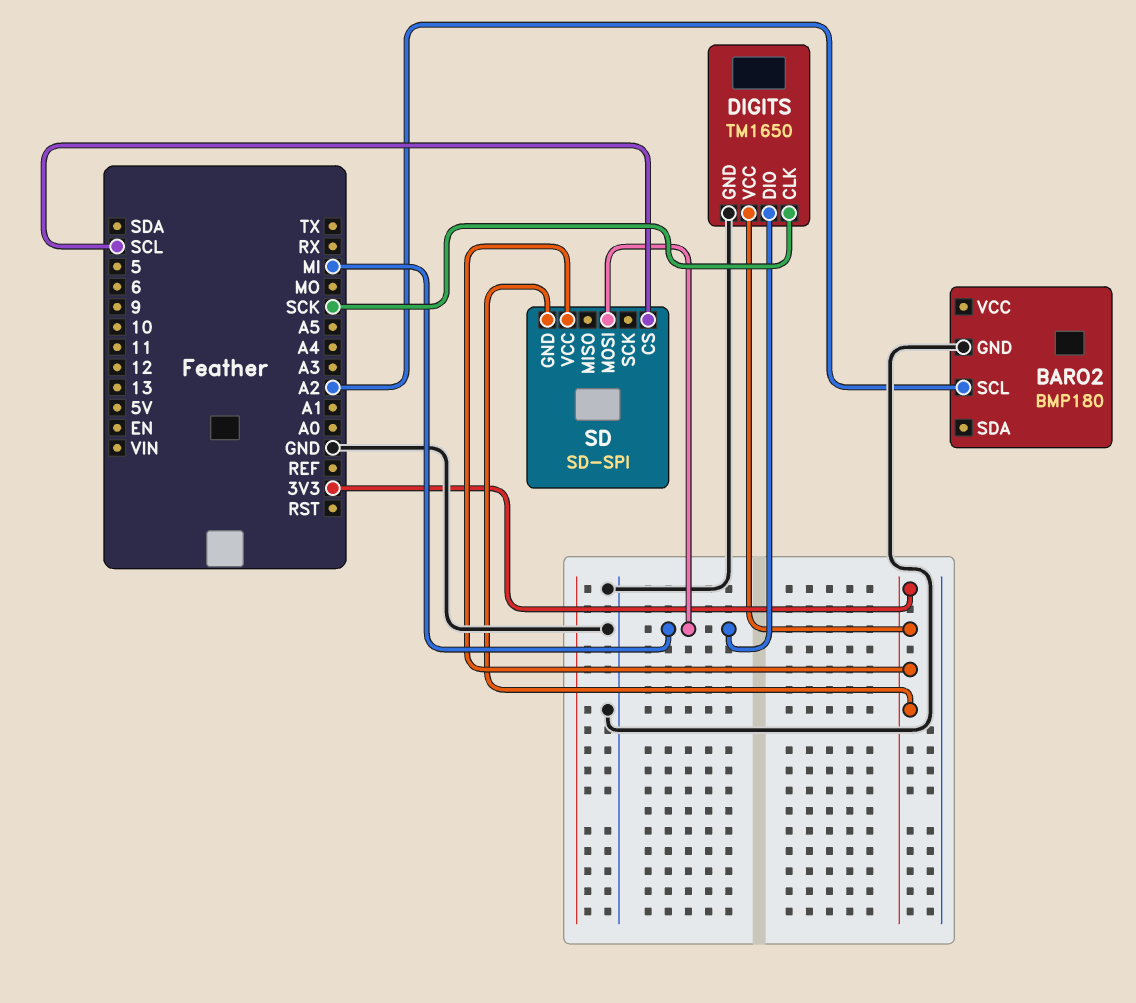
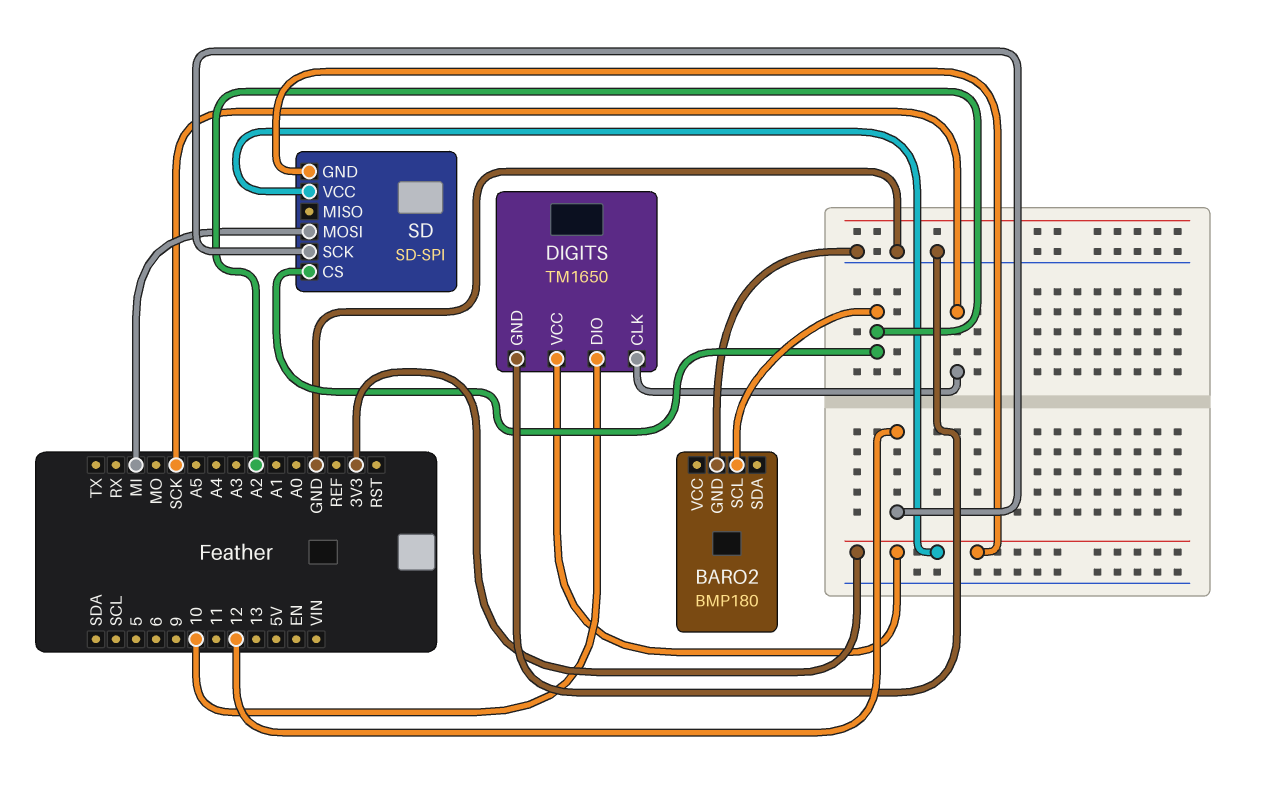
DIGITS pin DIO: MI -> 10
SD pin CS: SCL -> A2
SD pin SCK: none -> 12

